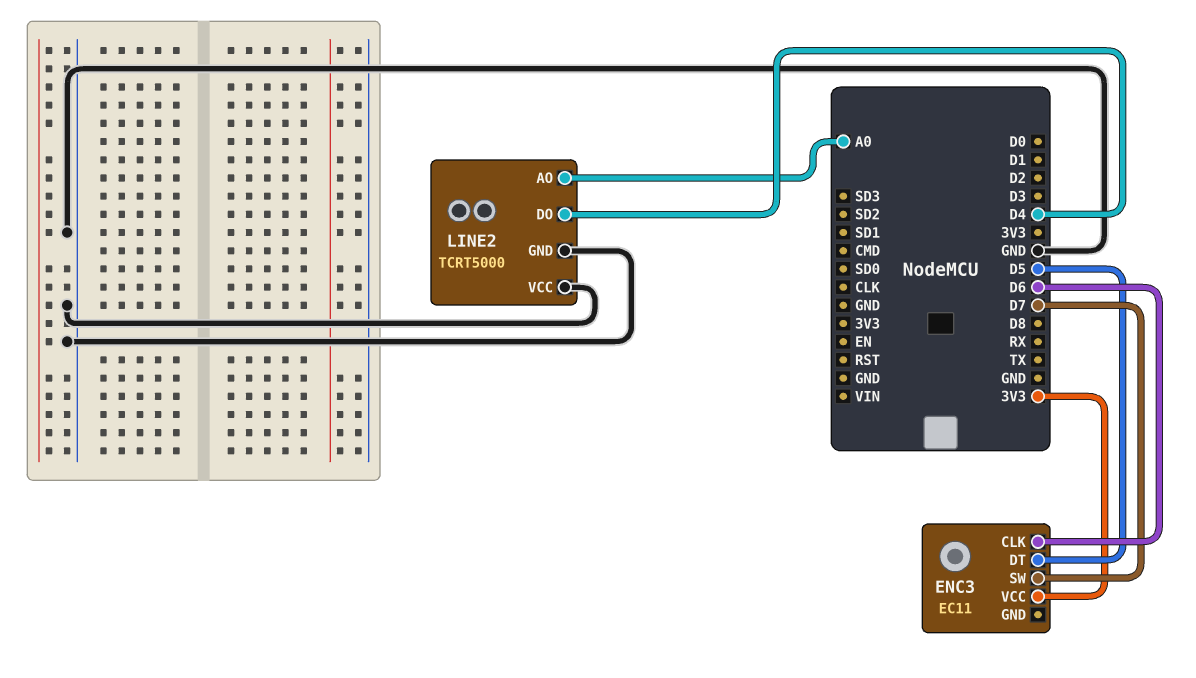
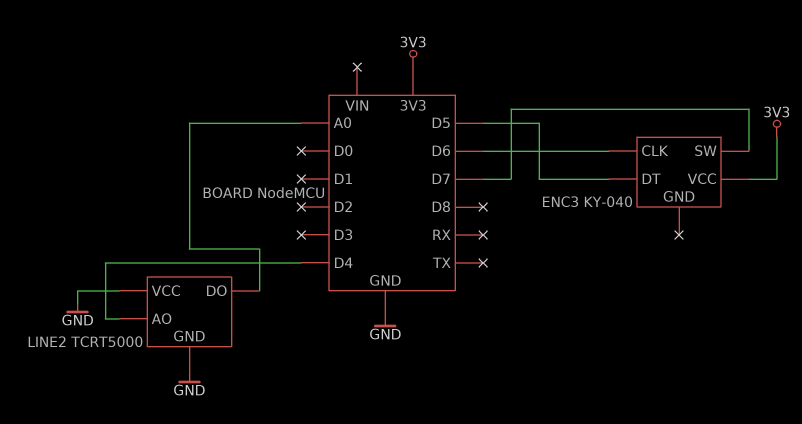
ENC3: EC11 -> KY-040
LINE2 pin AO: A0 -> D4
LINE2 pin DO: D4 -> A0

